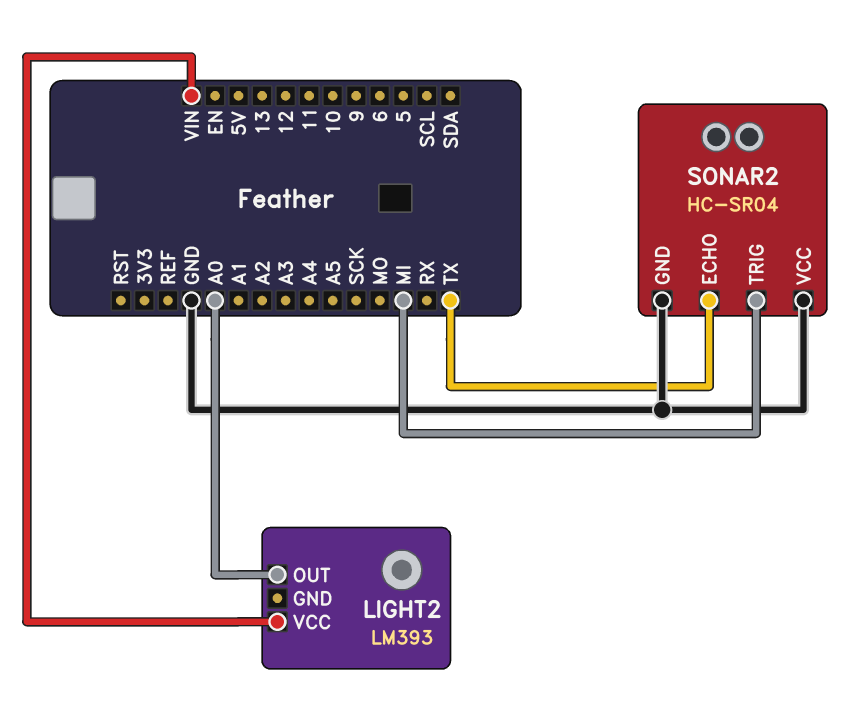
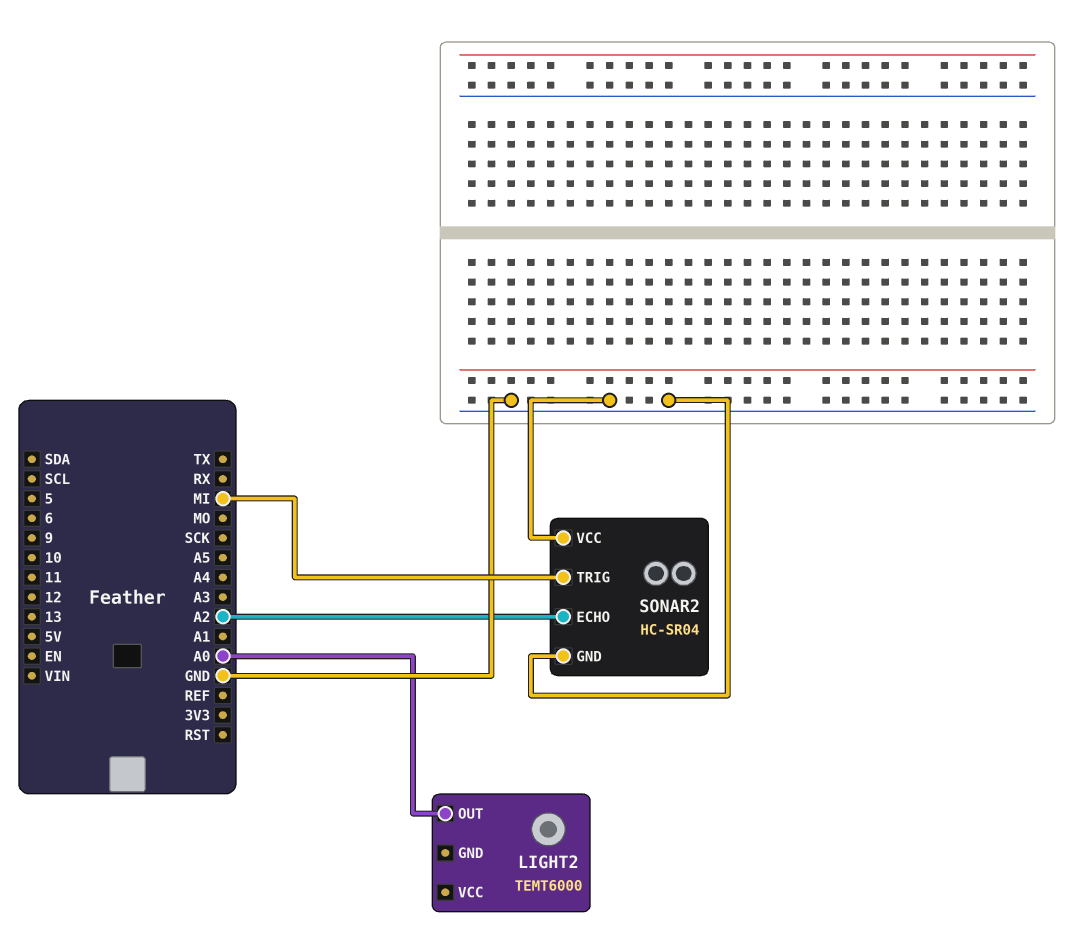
LIGHT2: LM393 -> TEMT6000
LIGHT2 pin VCC: VIN -> none
SONAR2 pin ECHO: TX -> A2

